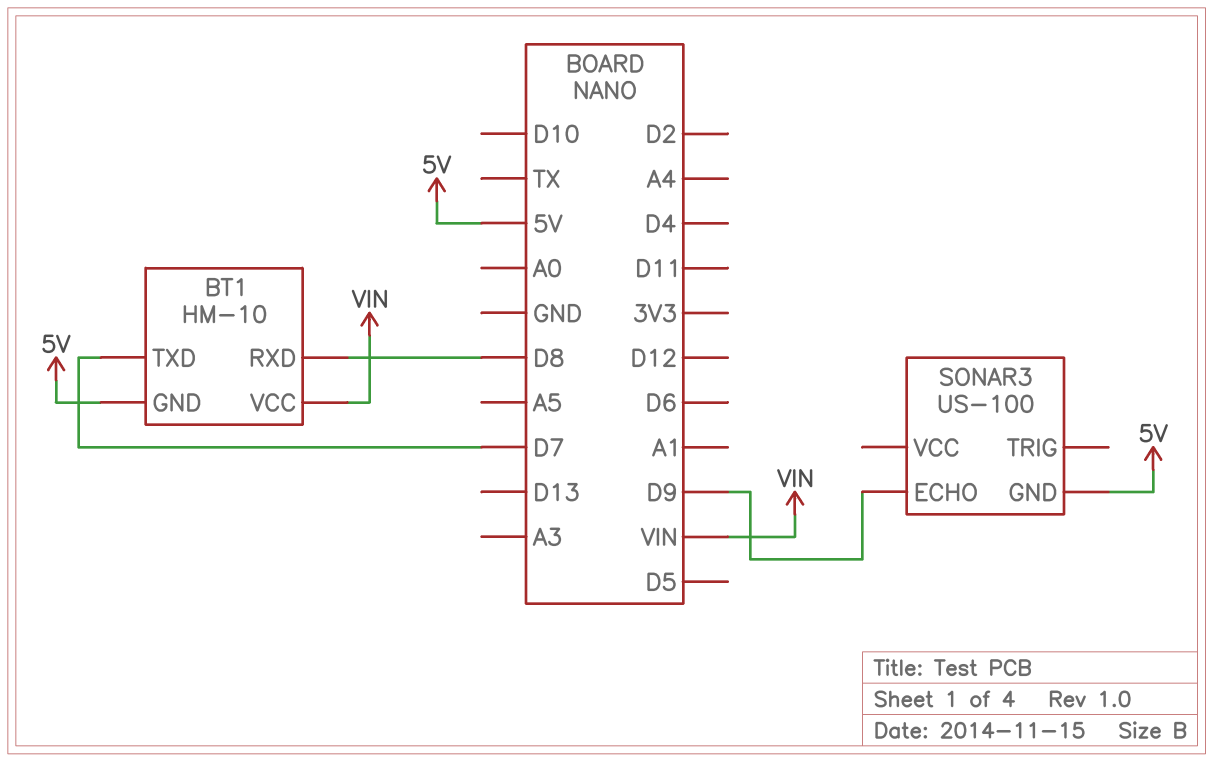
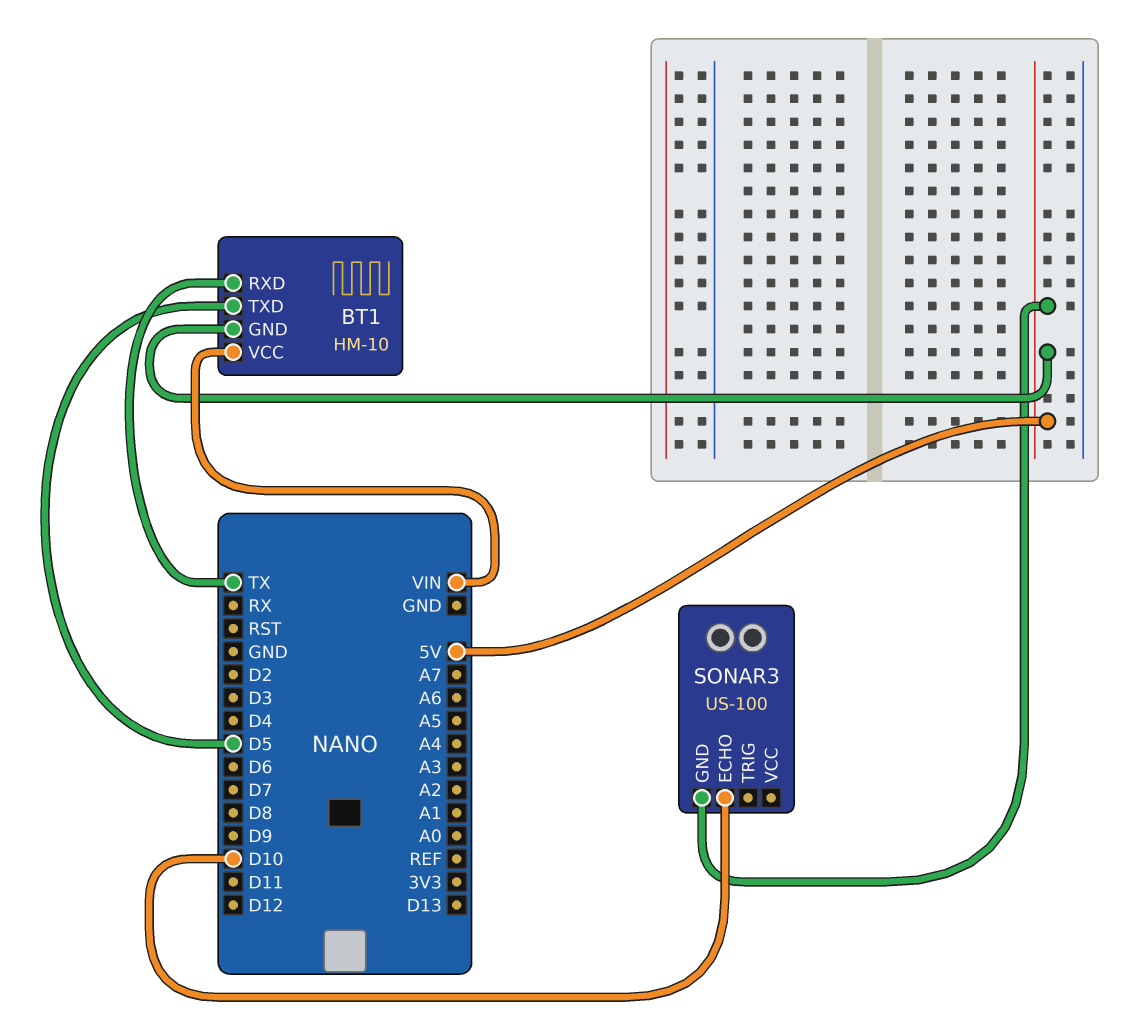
BT1 pin RXD: D8 -> TX
BT1 pin TXD: D7 -> D5
SONAR3 pin ECHO: D9 -> D10

